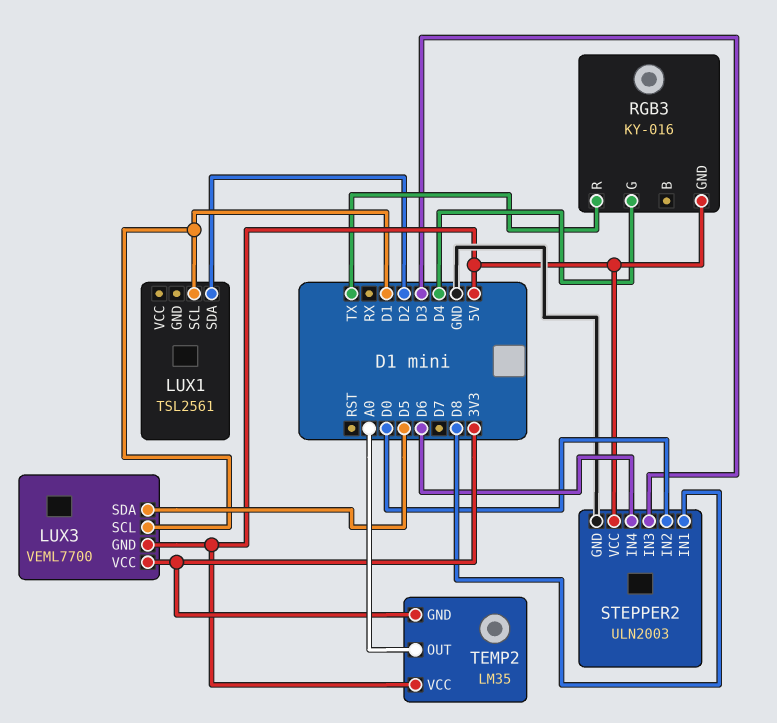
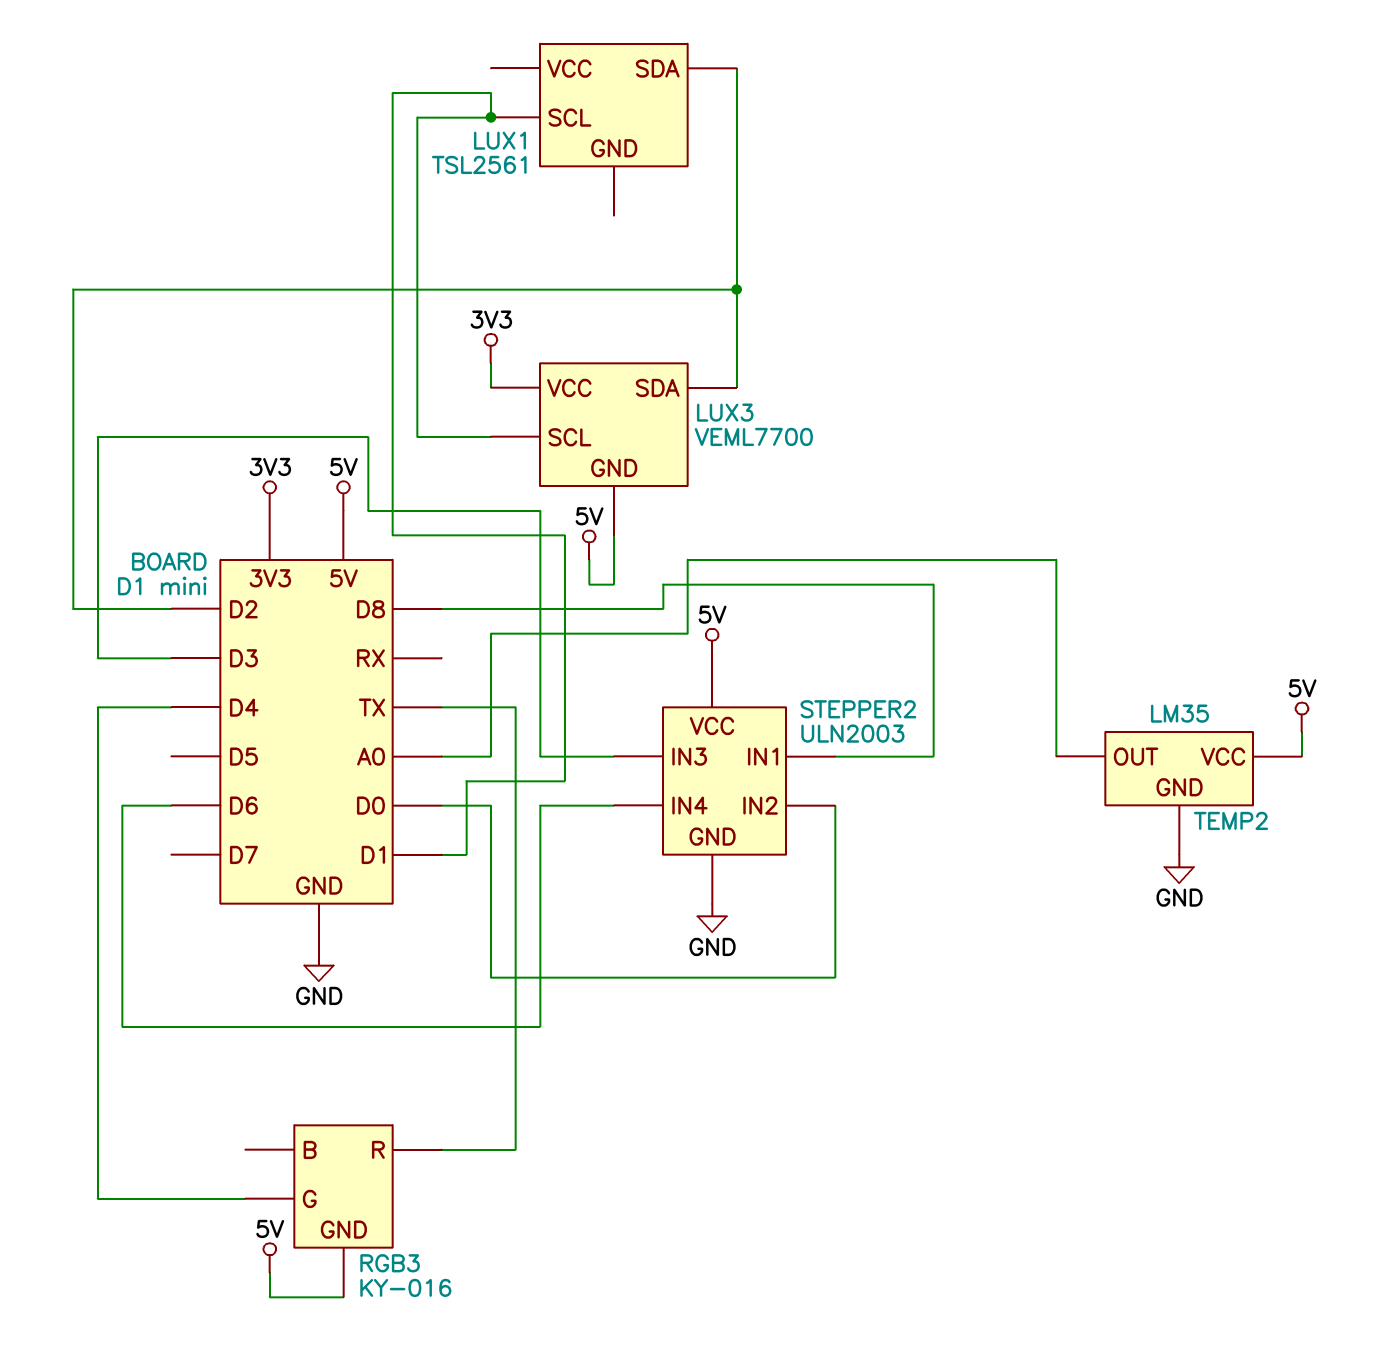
LUX3 pin SDA: D5 -> D2
TEMP2 pin GND: 3V3 -> GND

